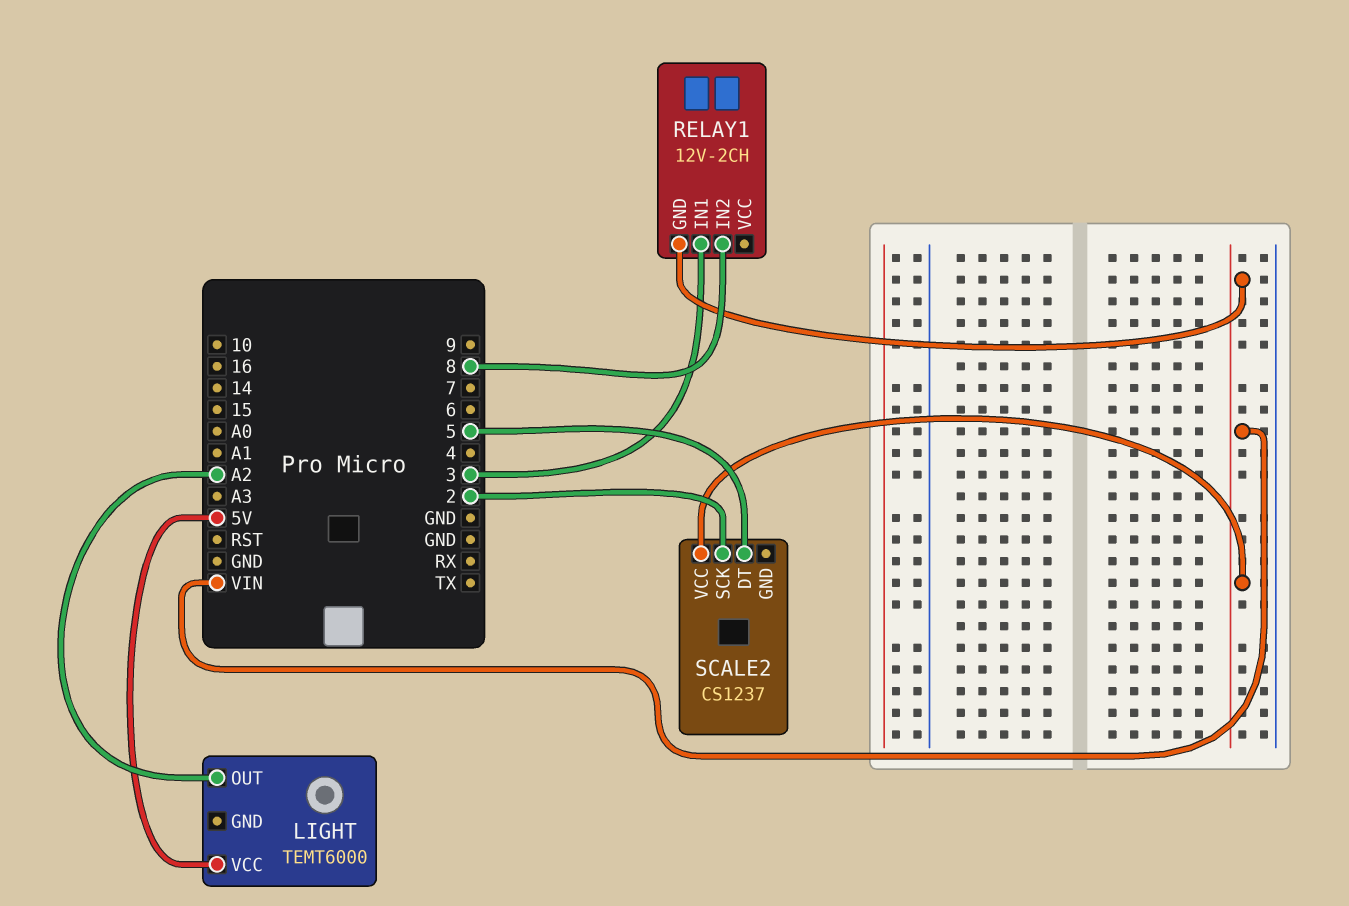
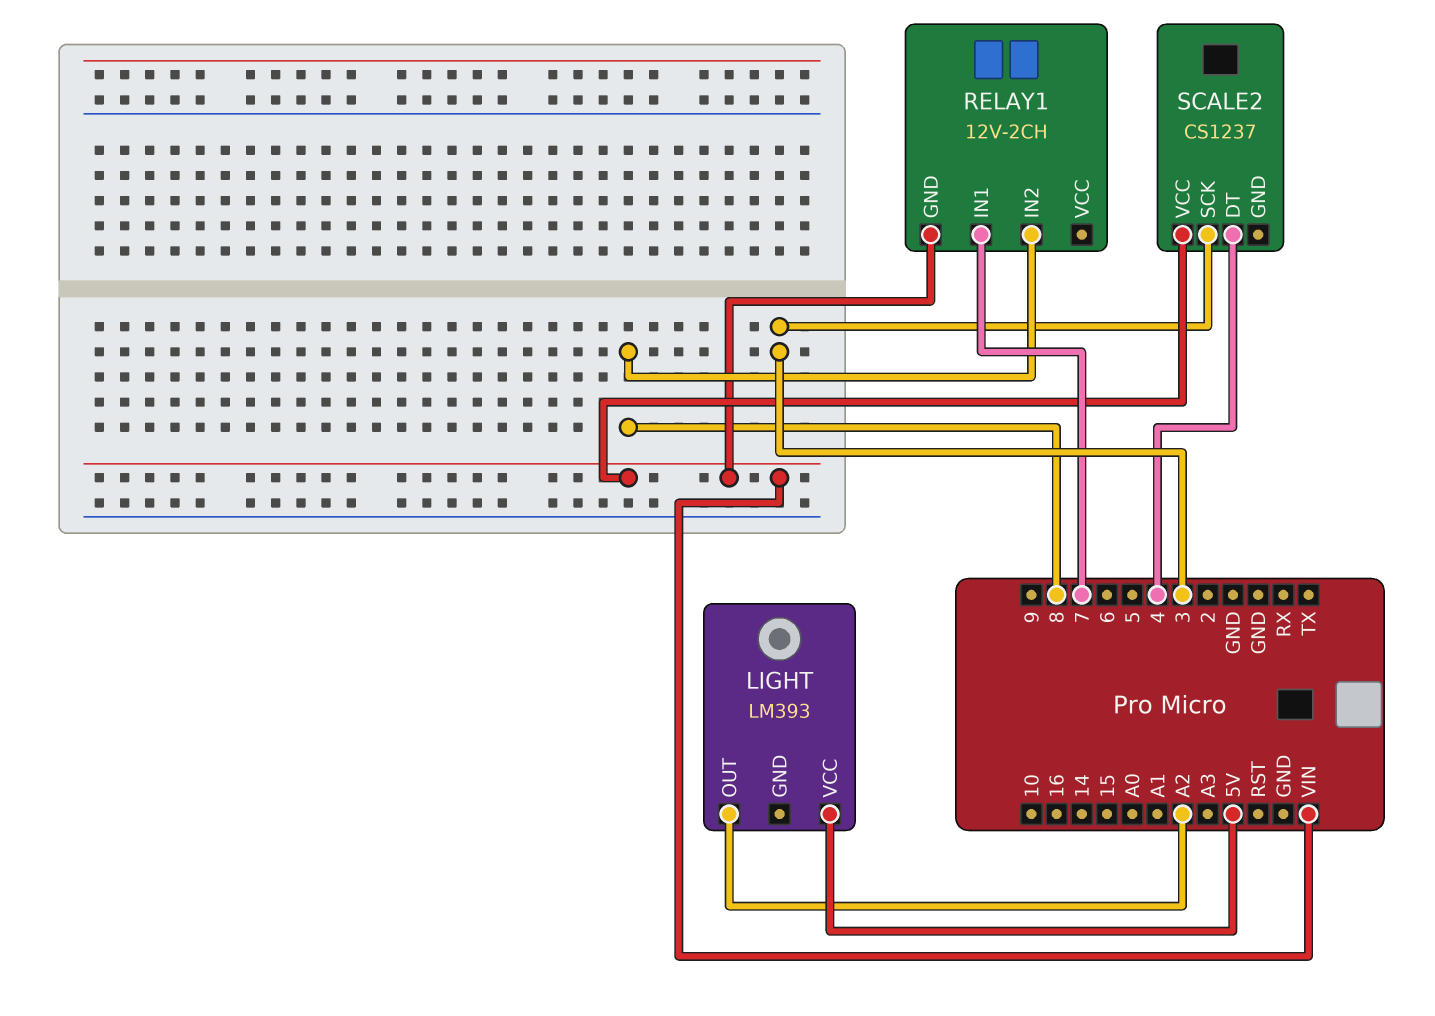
LIGHT: TEMT6000 -> LM393
RELAY1 pin IN1: 3 -> 7
SCALE2 pin DT: 5 -> 4
SCALE2 pin SCK: 2 -> 3

